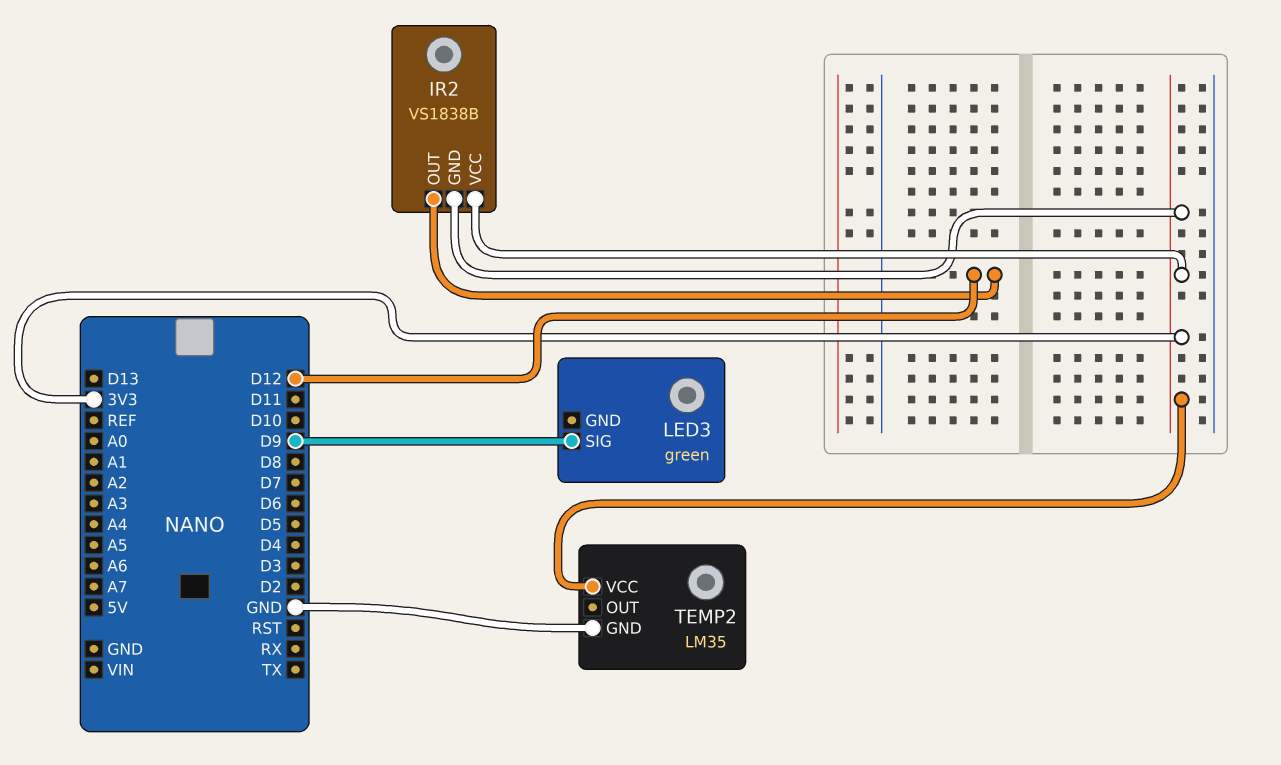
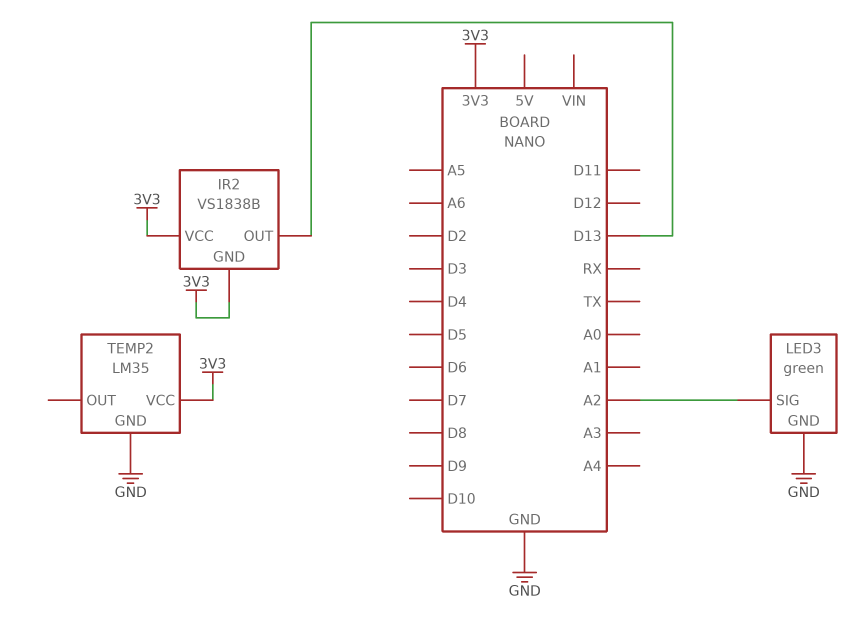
IR2 pin OUT: D12 -> D13
LED3 pin GND: none -> GND
LED3 pin SIG: D9 -> A2

